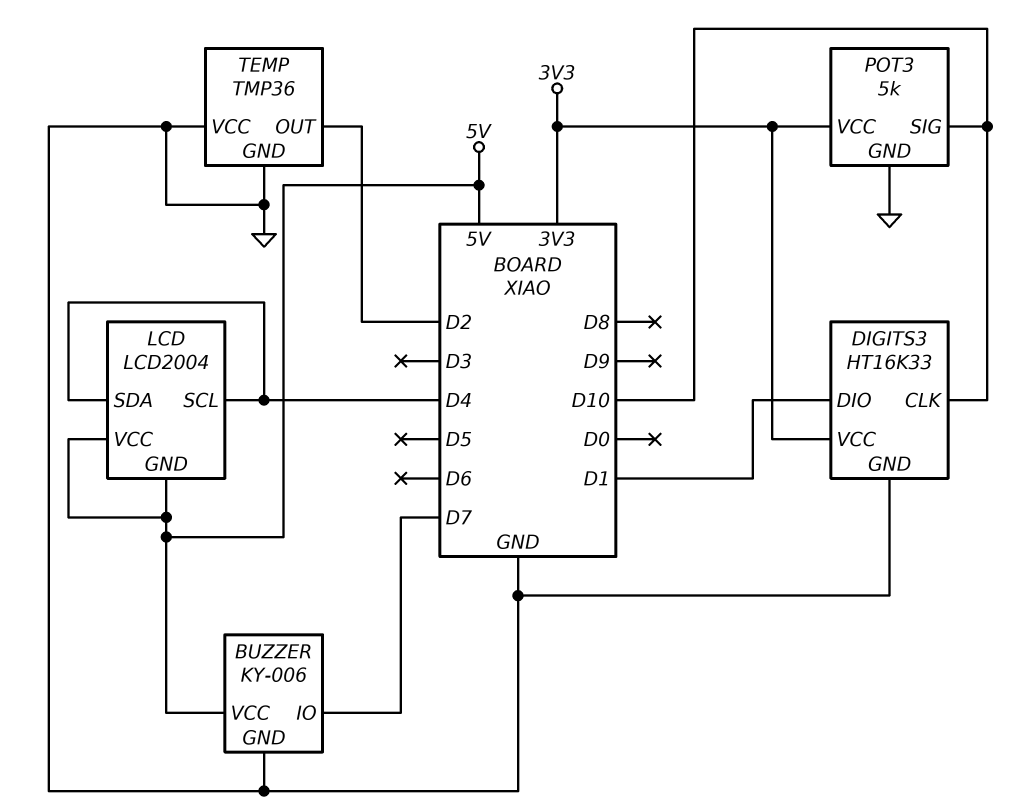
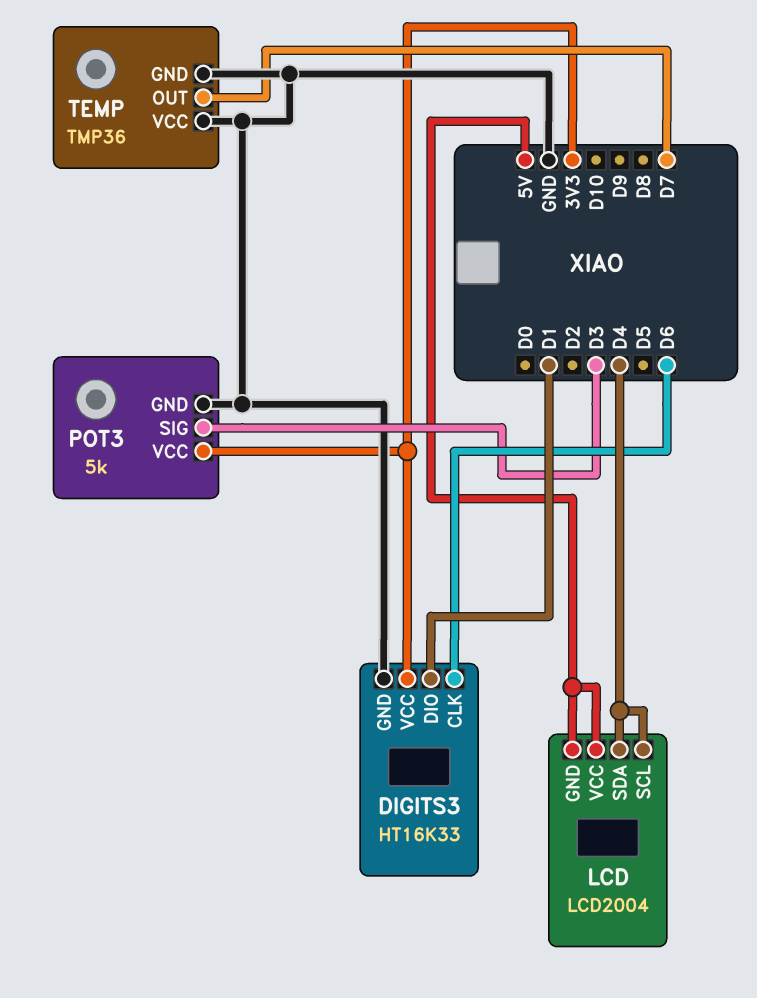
BUZZER: KY-006 -> none
BUZZER pin GND: GND -> none
BUZZER pin IO: D7 -> none
BUZZER pin VCC: 5V -> none
DIGITS3 pin CLK: D10 -> D6
POT3 pin SIG: D10 -> D3
TEMP pin OUT: D2 -> D7

